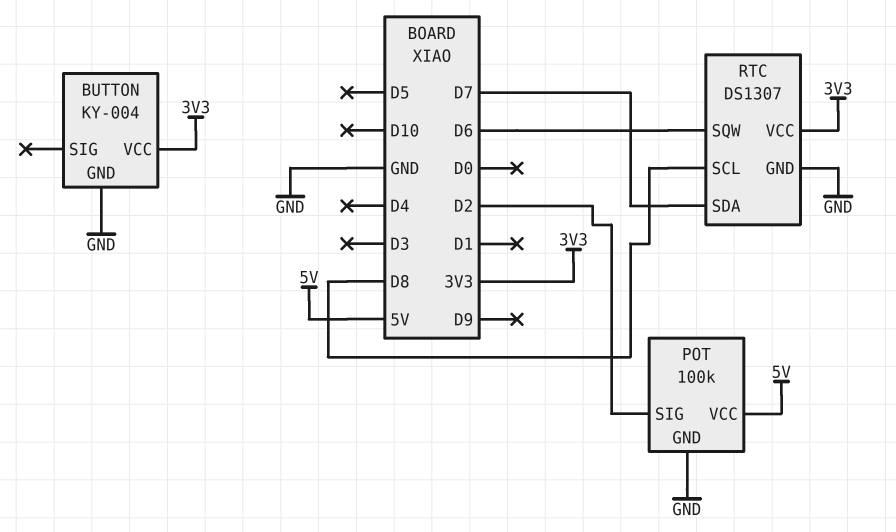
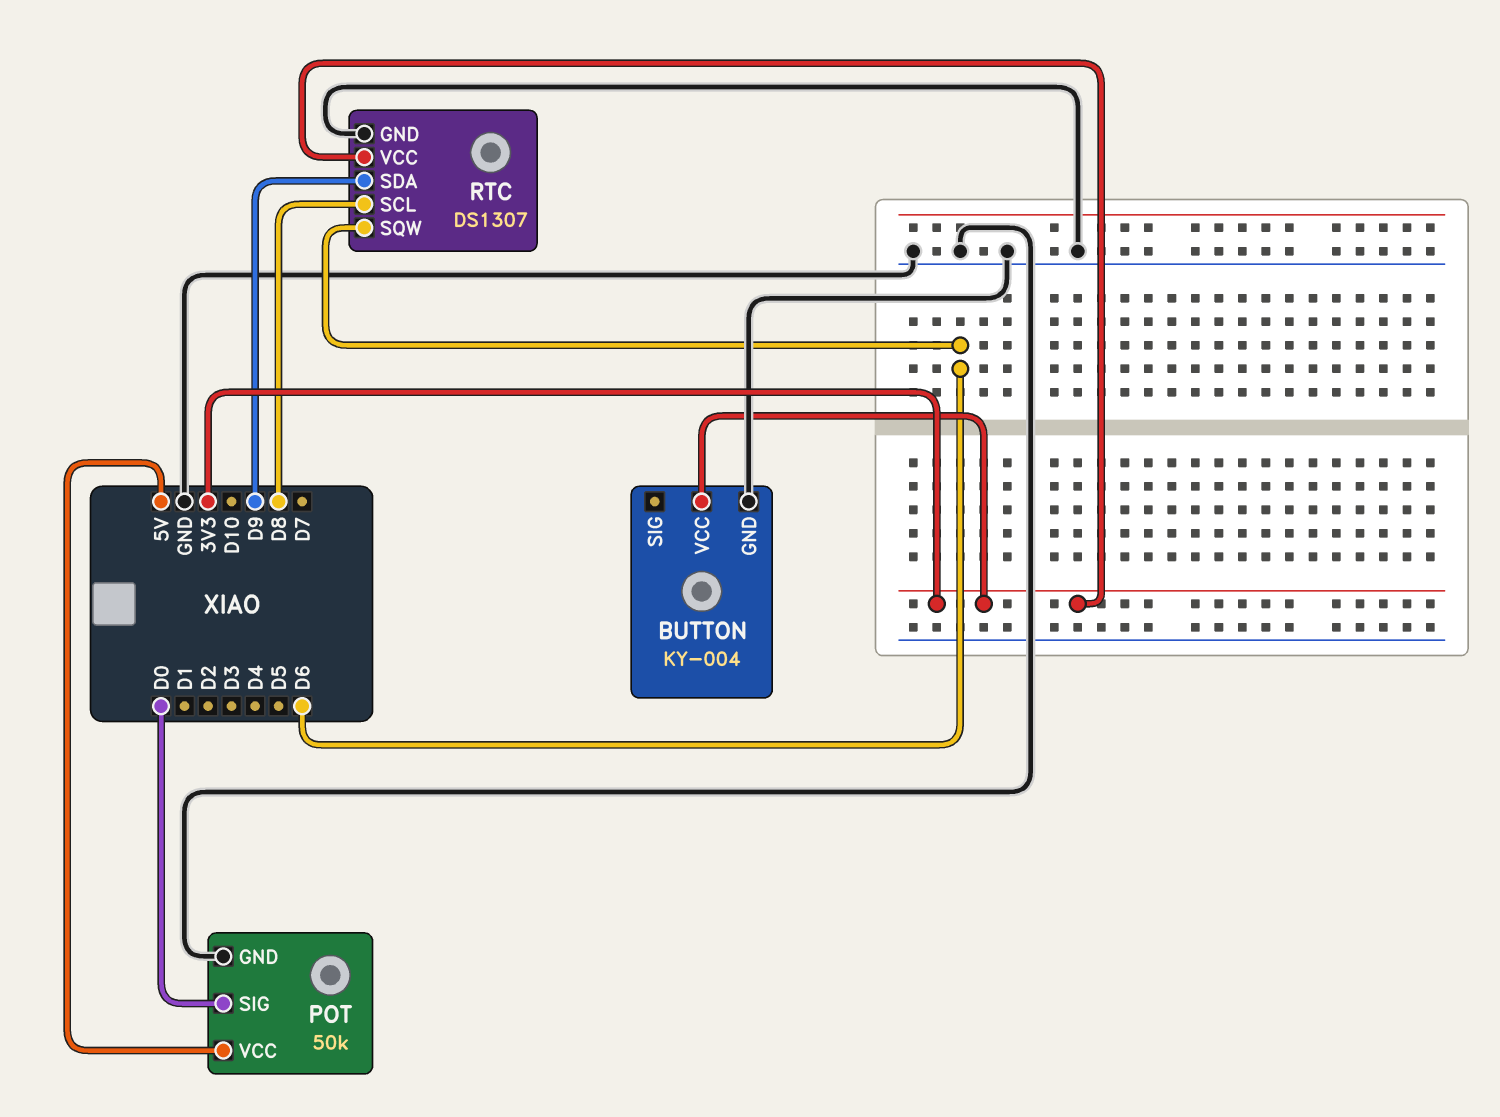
POT: 100k -> 50k
POT pin SIG: D2 -> D0
RTC pin SDA: D7 -> D9

